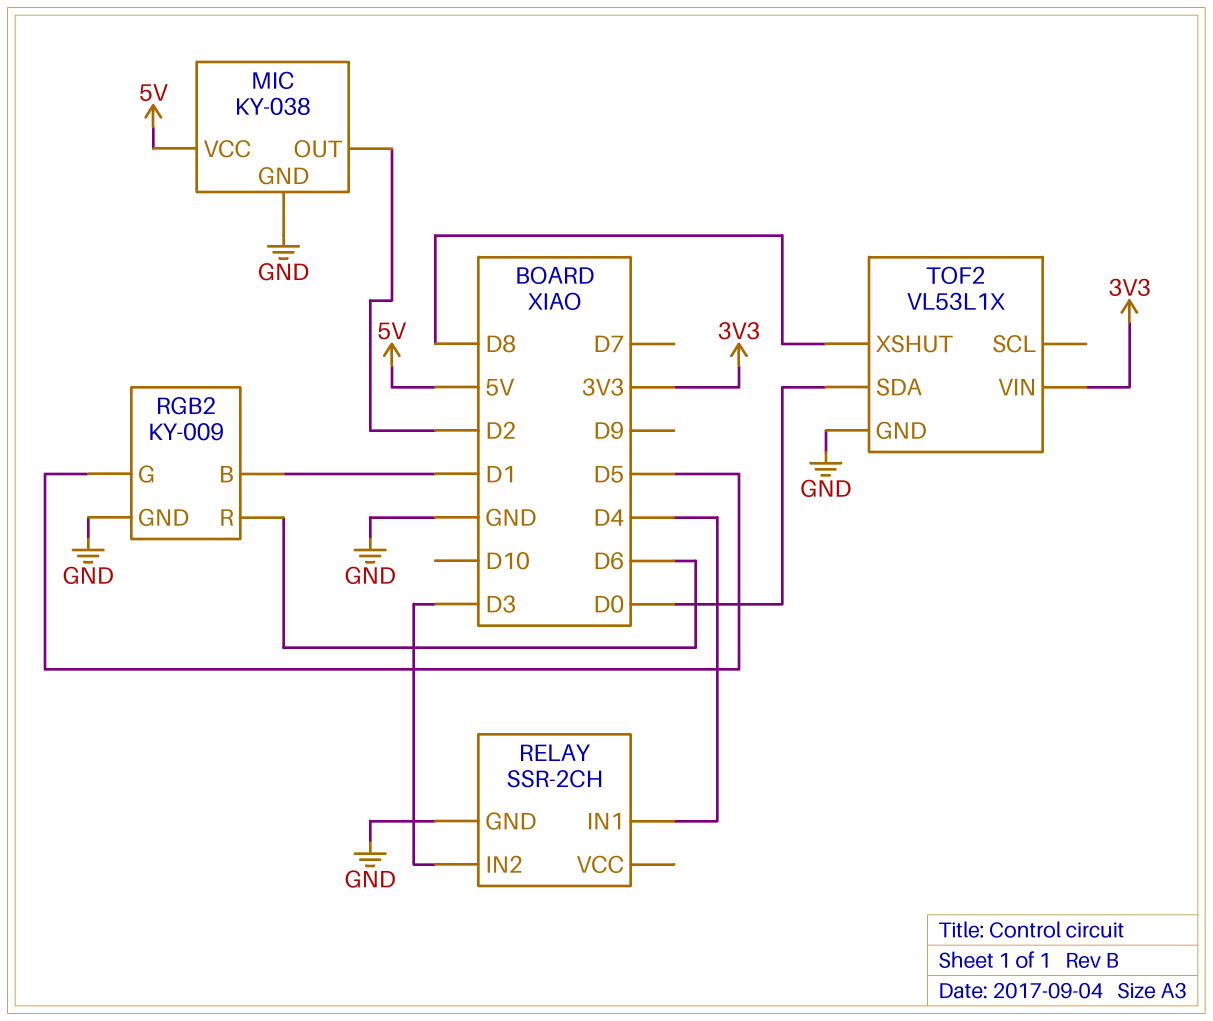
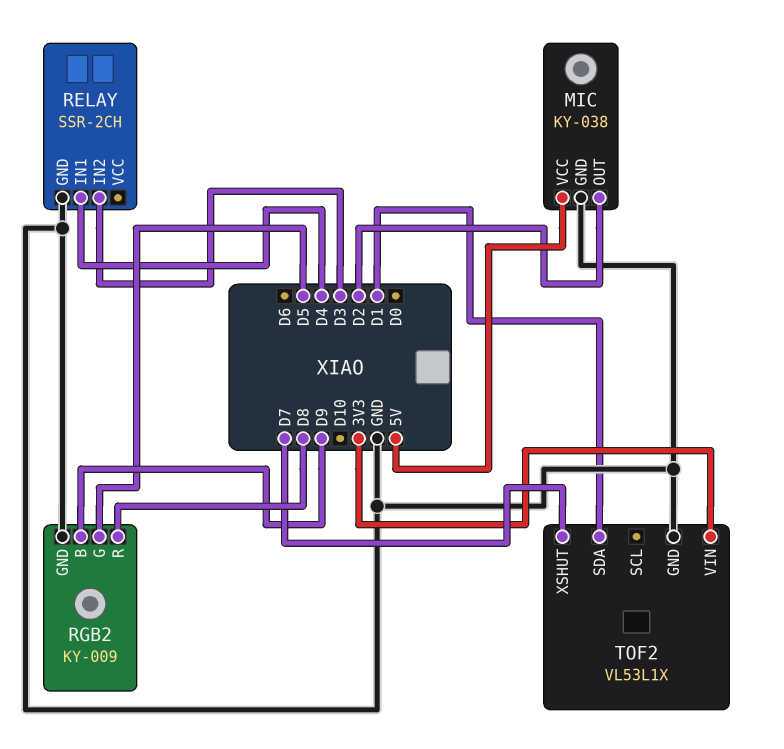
RGB2 pin B: D1 -> D9
RGB2 pin R: D6 -> D8
TOF2 pin SDA: D0 -> D1
TOF2 pin XSHUT: D8 -> D7

